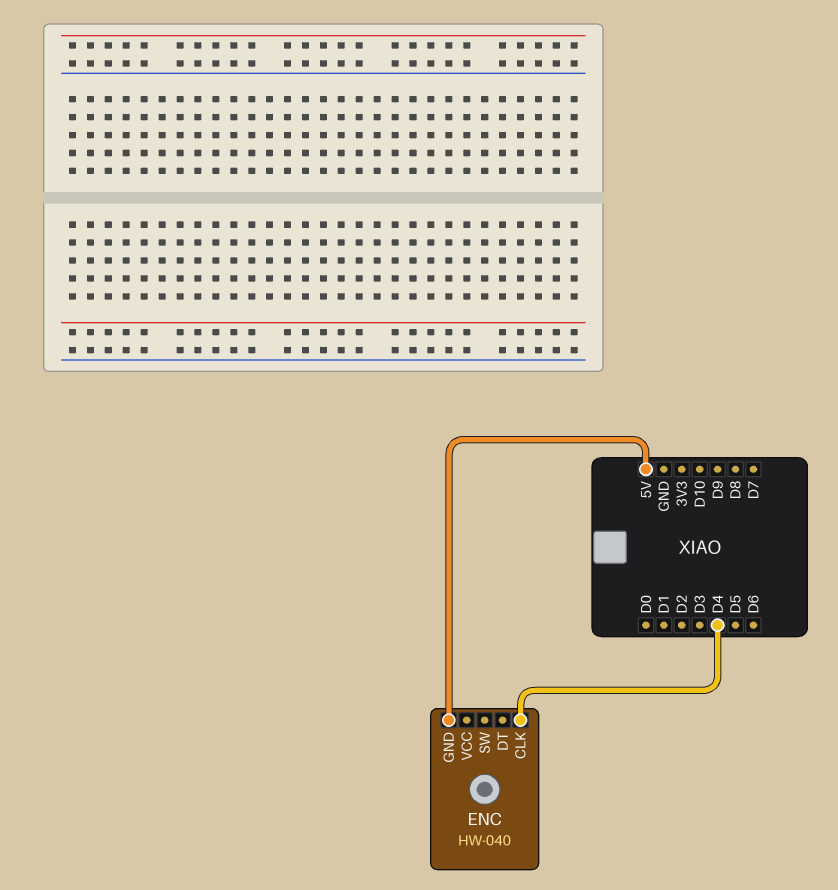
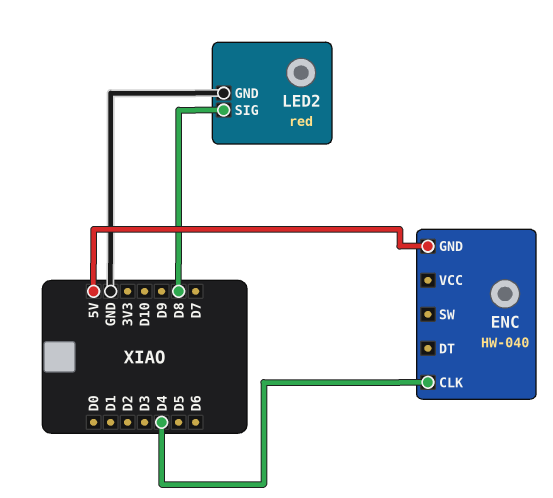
LED2: none -> red
LED2 pin GND: none -> GND
LED2 pin SIG: none -> D8

